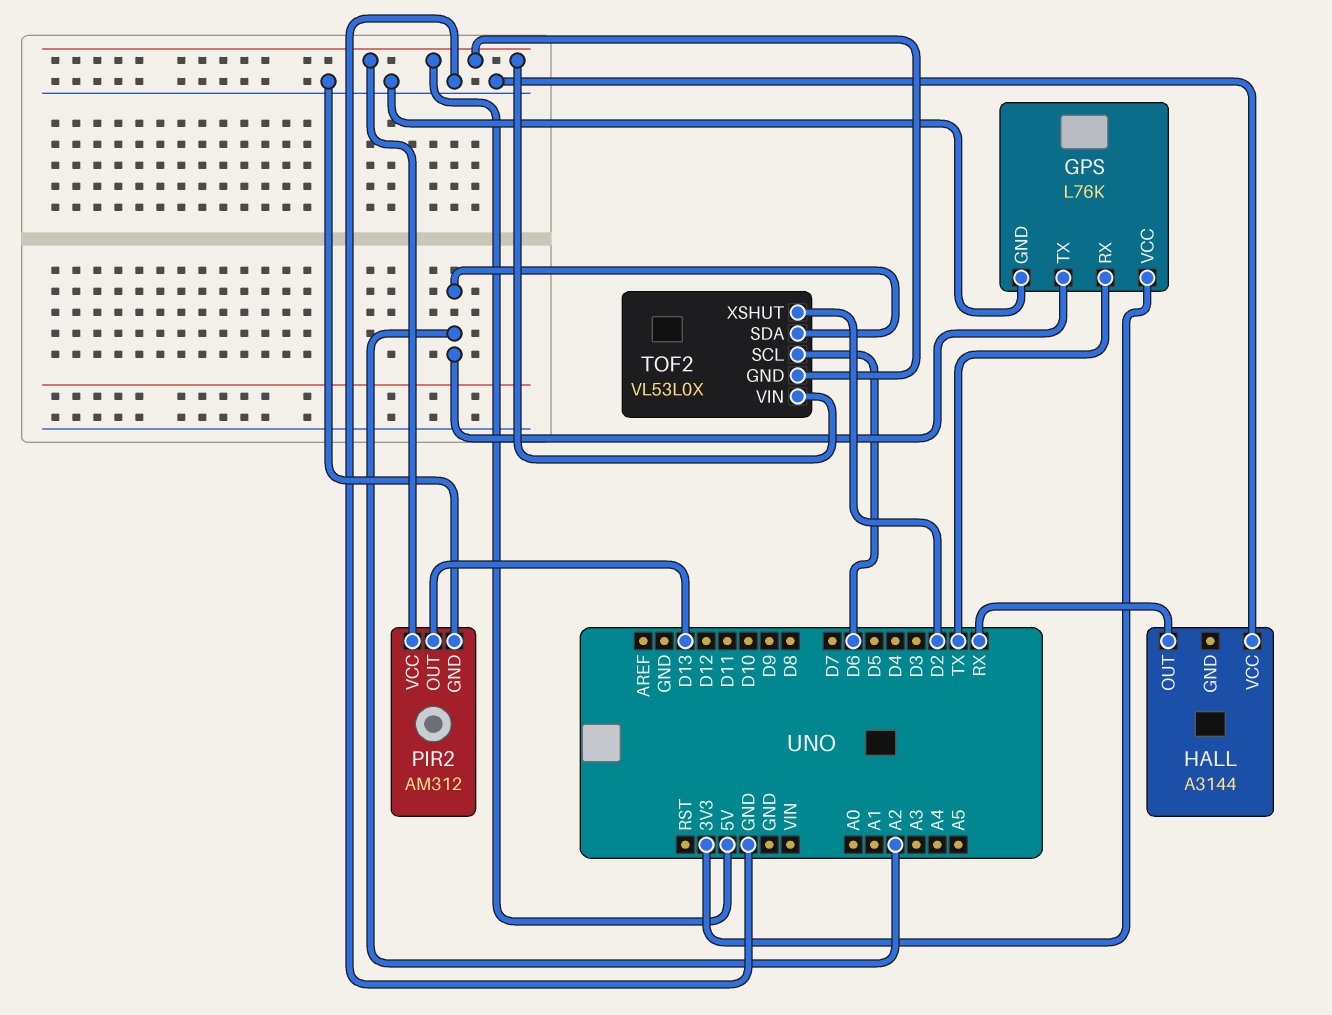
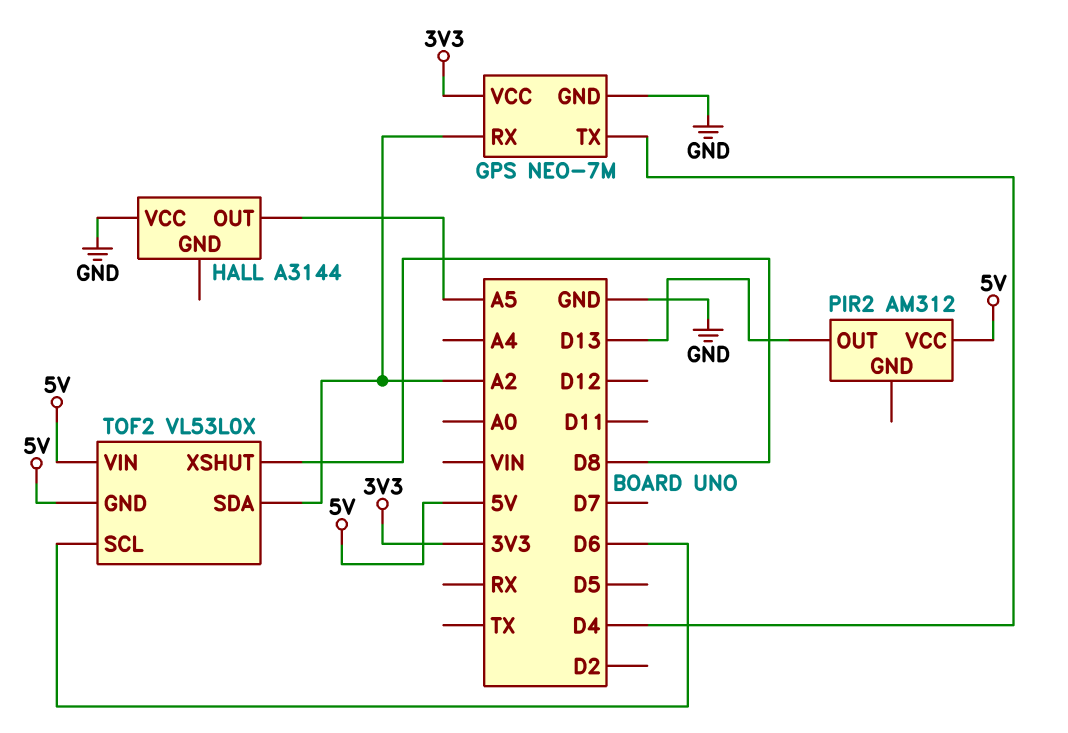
GPS: L76K -> NEO-7M
GPS pin RX: TX -> A2
GPS pin TX: A2 -> D4
HALL pin OUT: RX -> A5
PIR2 pin GND: GND -> none
TOF2 pin XSHUT: D2 -> D8

